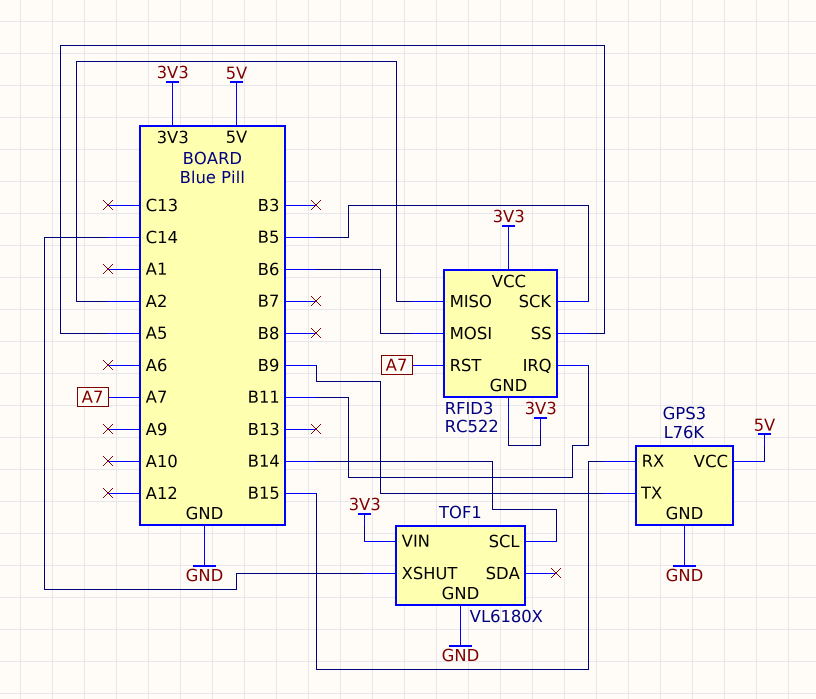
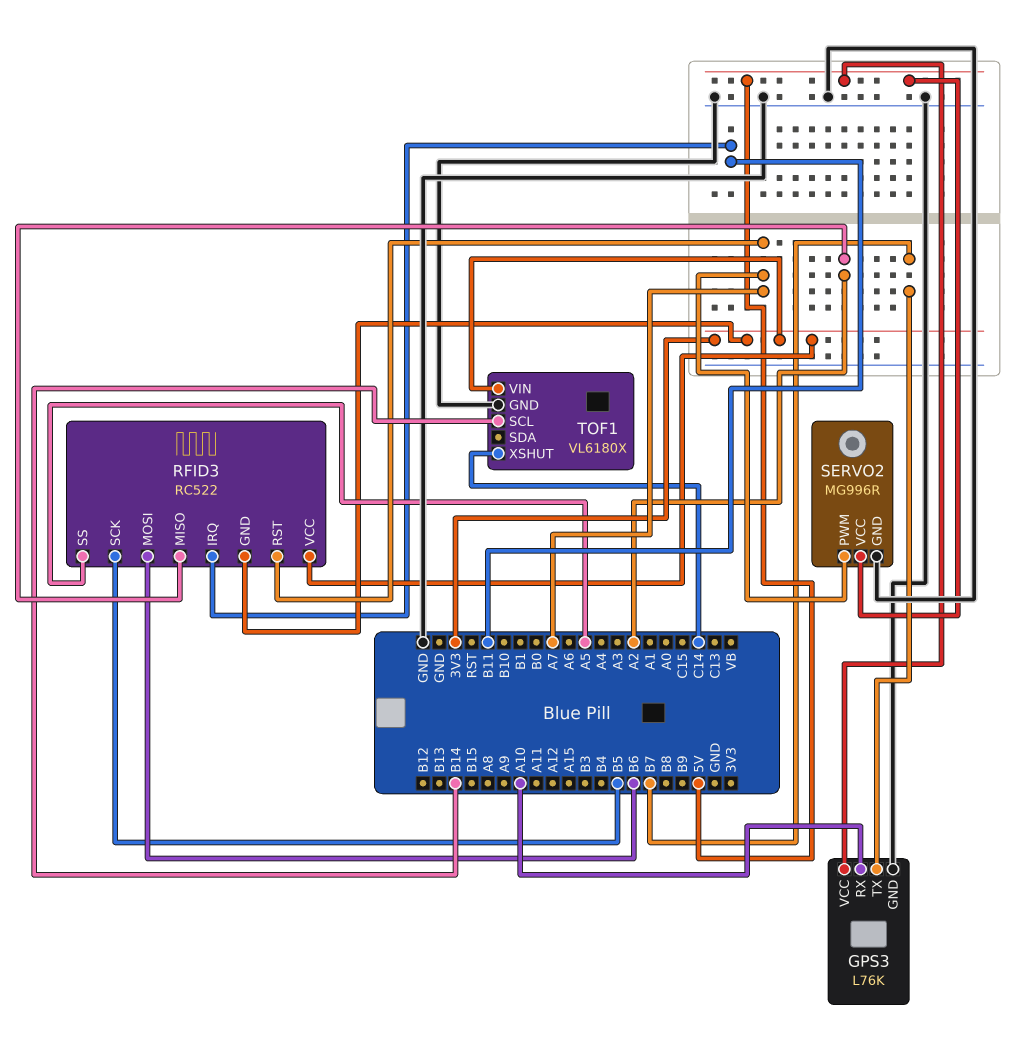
GPS3 pin RX: B15 -> A10
GPS3 pin TX: B9 -> B7
SERVO2: none -> MG996R
SERVO2 pin GND: none -> GND
SERVO2 pin PWM: none -> A7
SERVO2 pin VCC: none -> 5V

